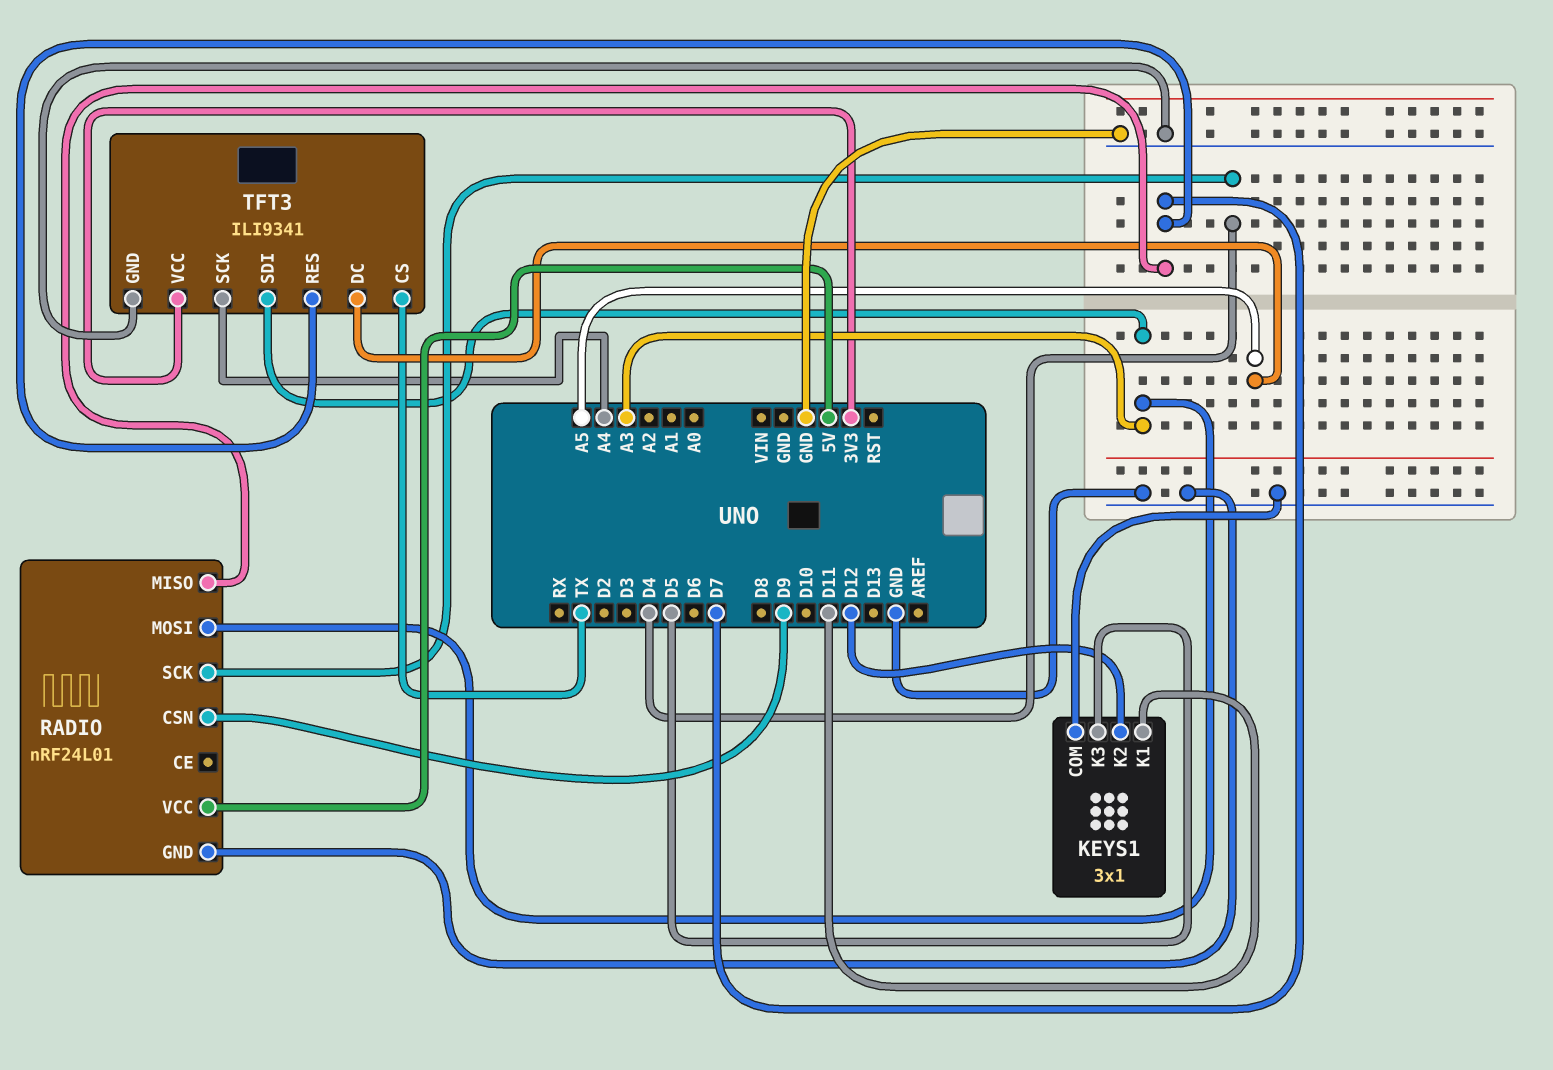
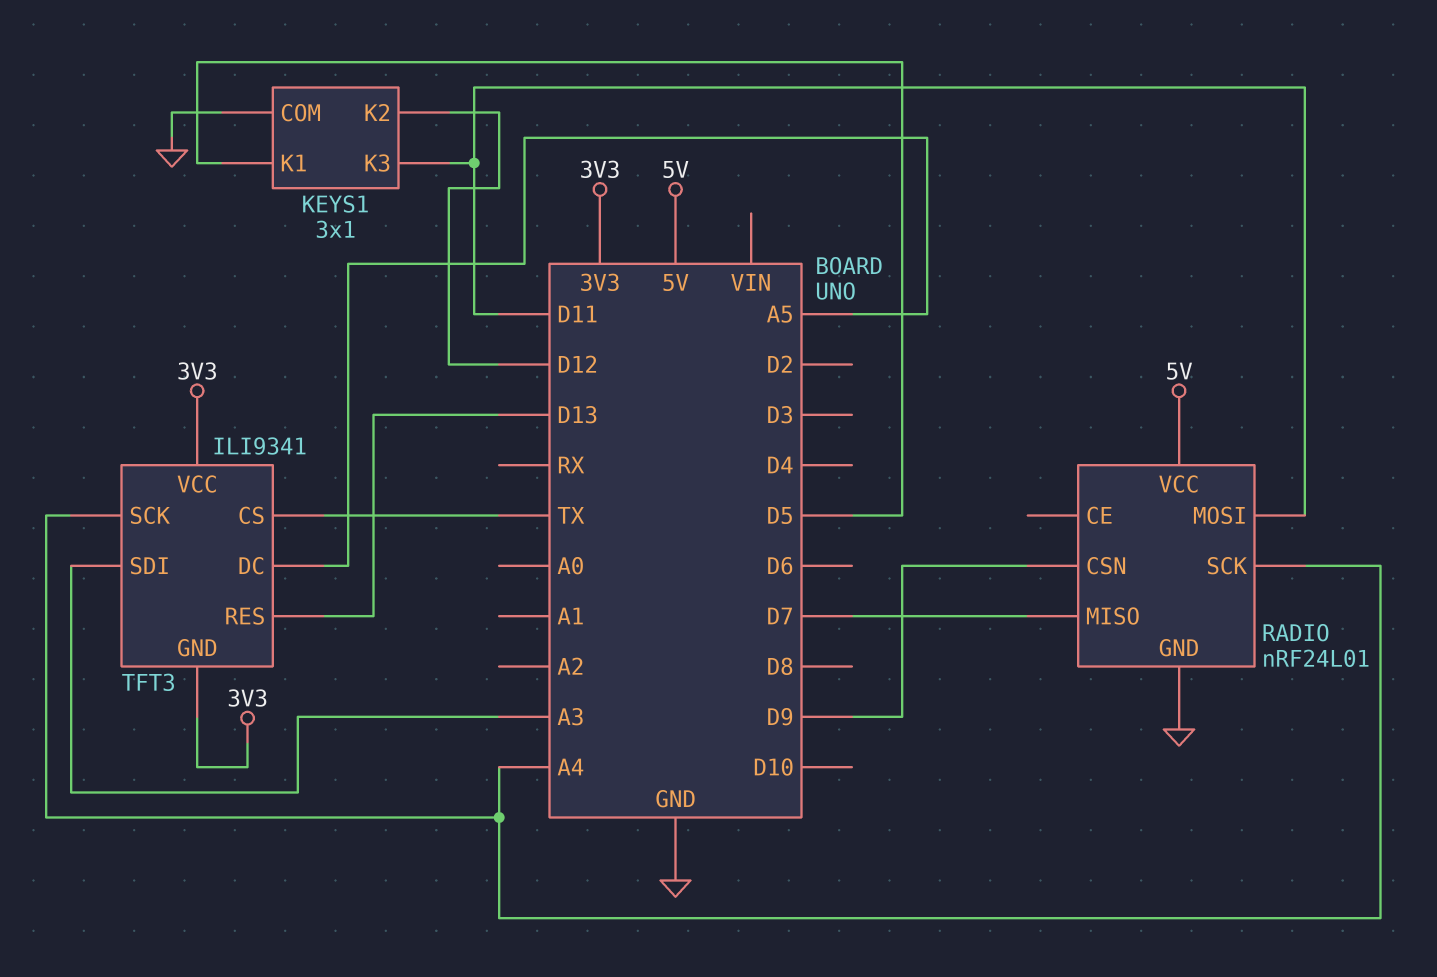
KEYS1 pin K1: D11 -> D5
KEYS1 pin K3: D5 -> D11
RADIO pin MOSI: A3 -> D11
RADIO pin SCK: D4 -> A4
TFT3 pin GND: GND -> 3V3
TFT3 pin RES: D7 -> D13

